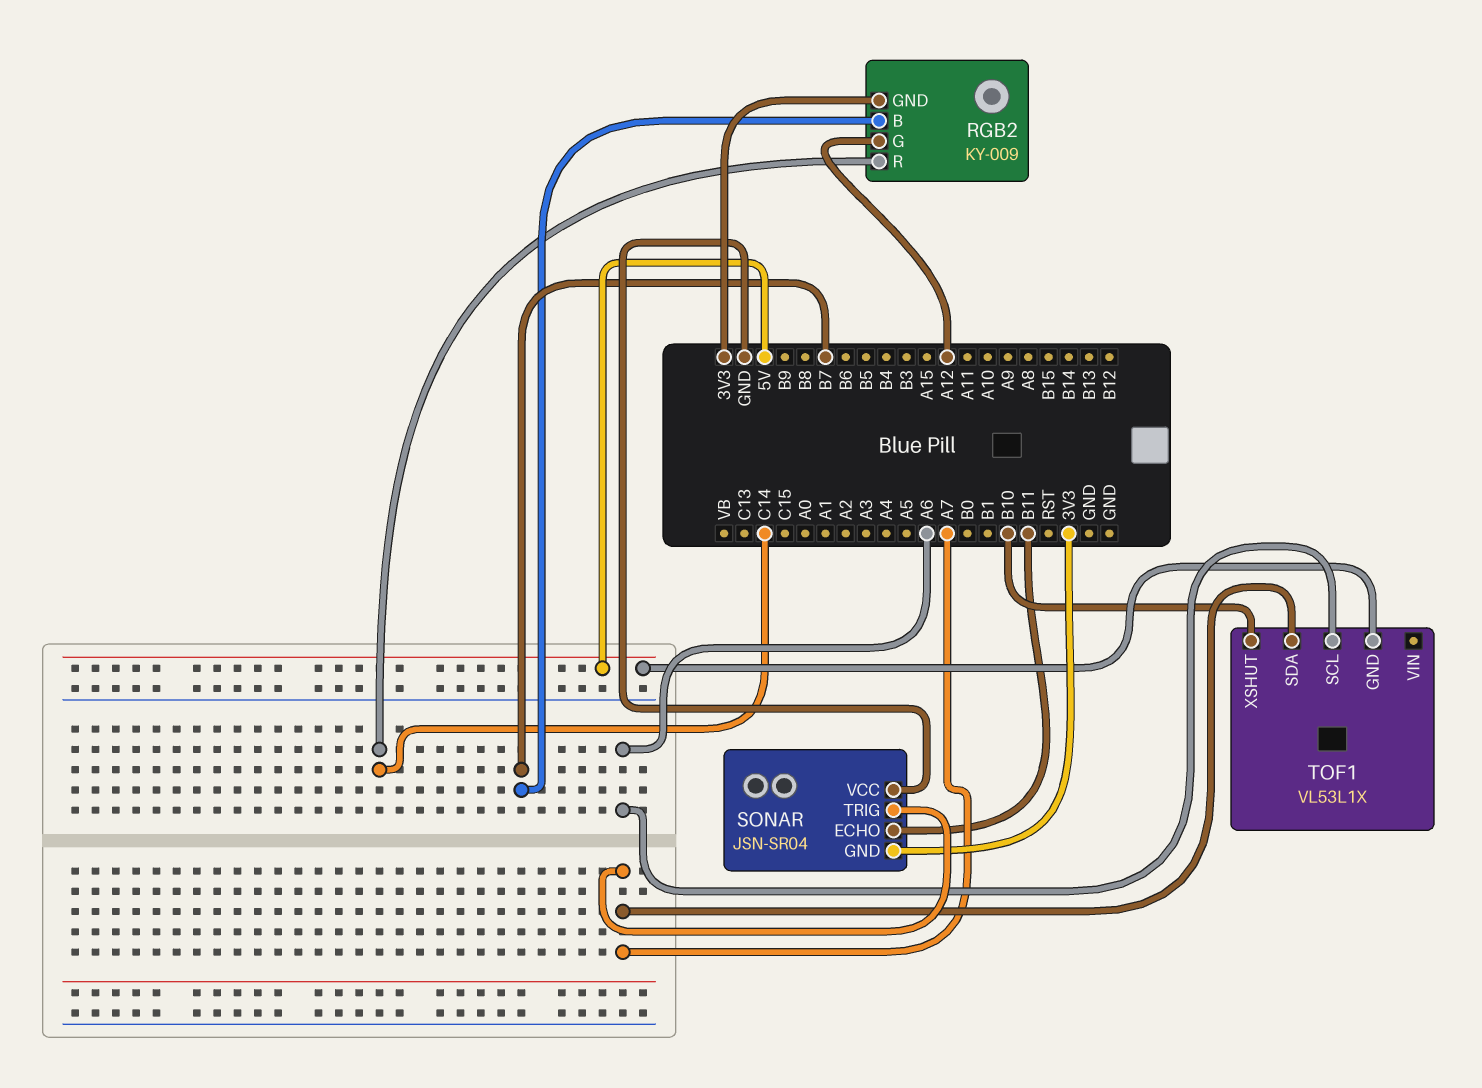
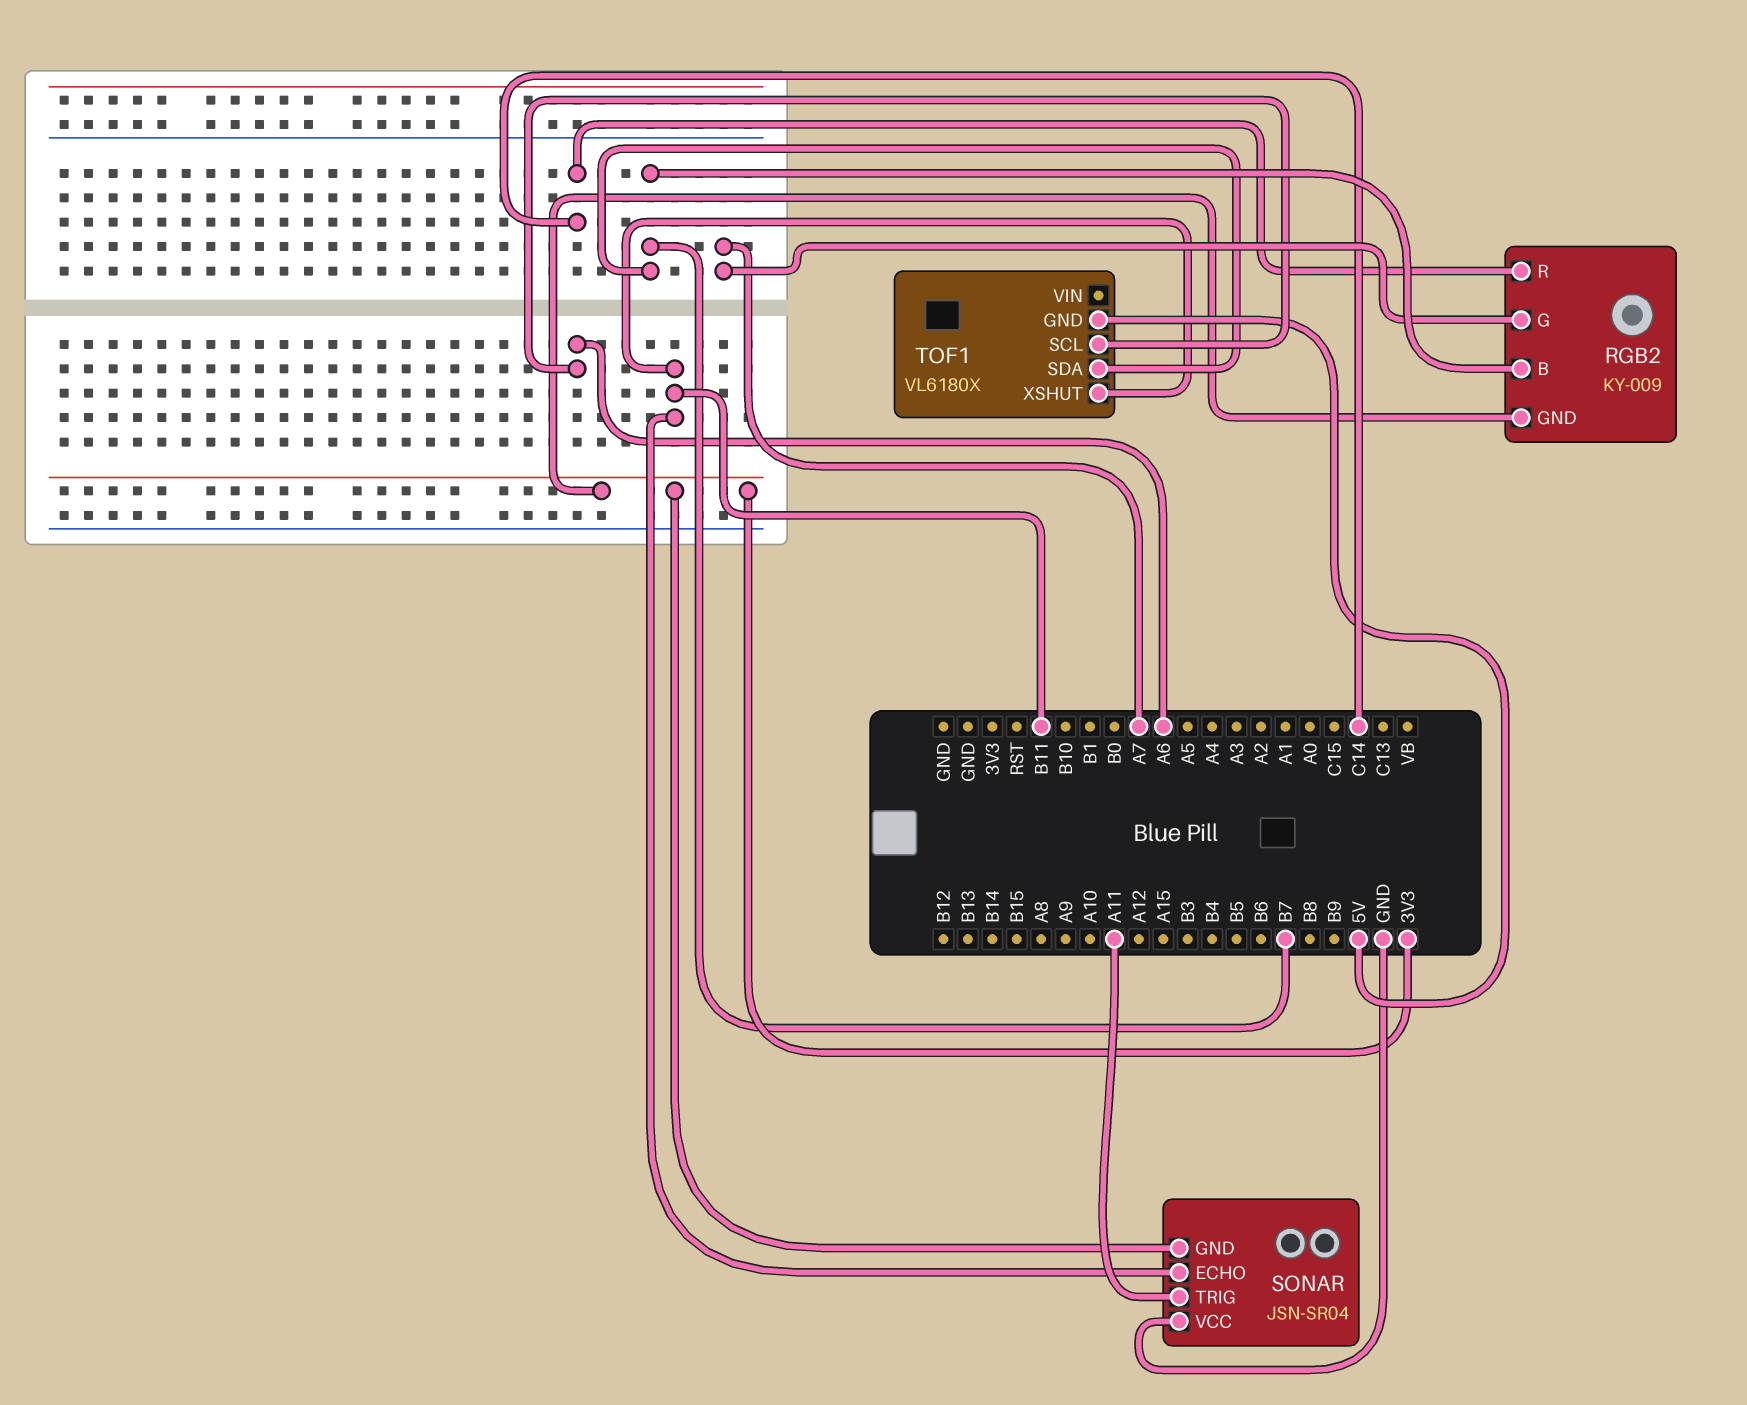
RGB2 pin G: A12 -> A7
SONAR pin TRIG: A7 -> A11
TOF1: VL53L1X -> VL6180X
TOF1 pin SDA: A7 -> B7
TOF1 pin XSHUT: B10 -> B11

